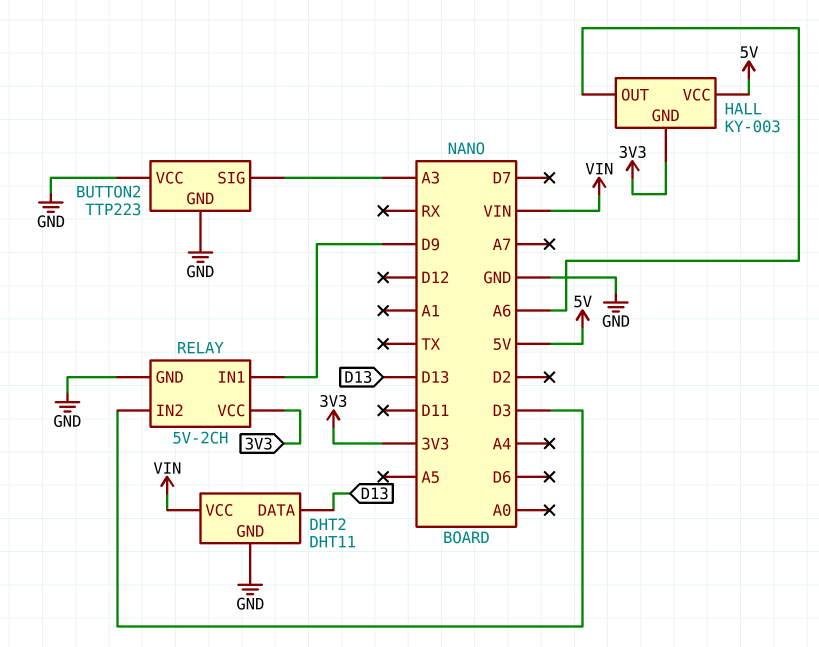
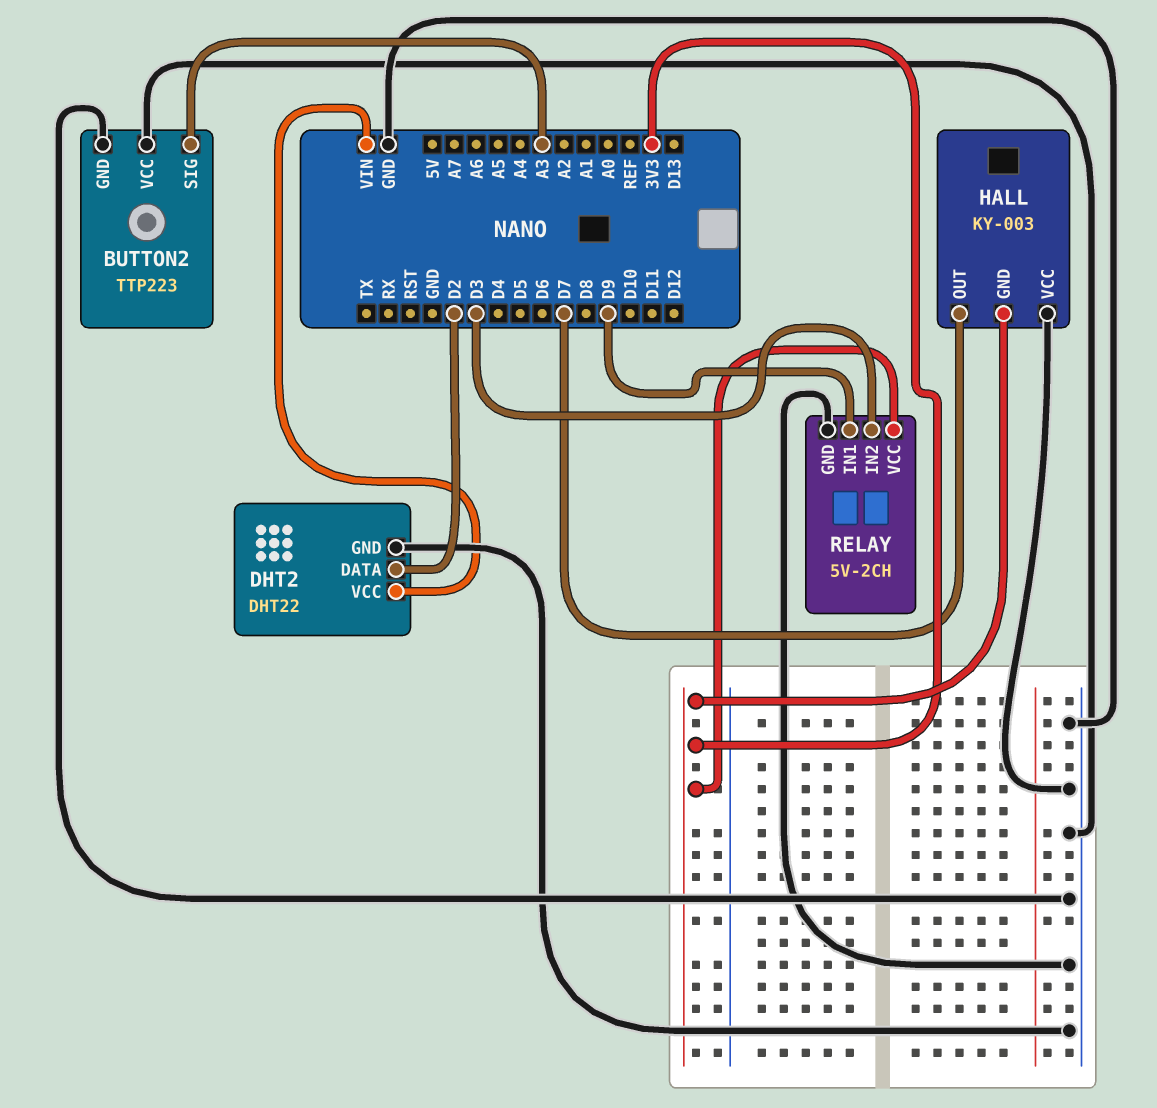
DHT2: DHT11 -> DHT22
DHT2 pin DATA: D13 -> D2
HALL pin OUT: A6 -> D7
HALL pin VCC: 5V -> GND

